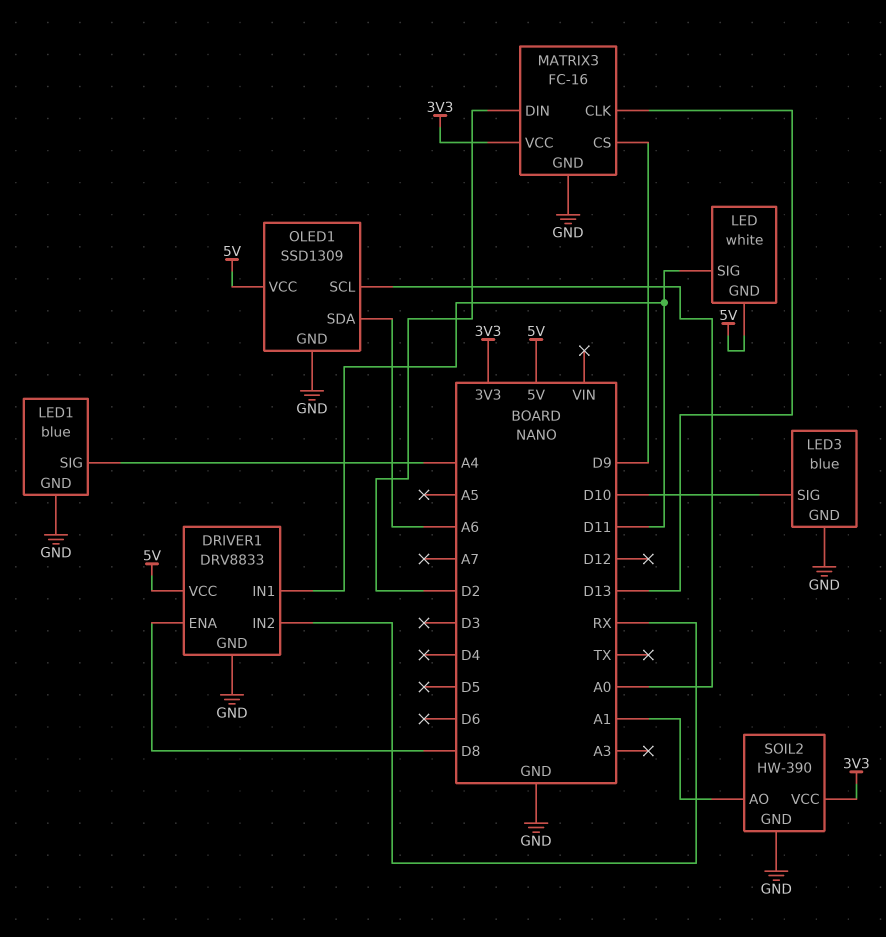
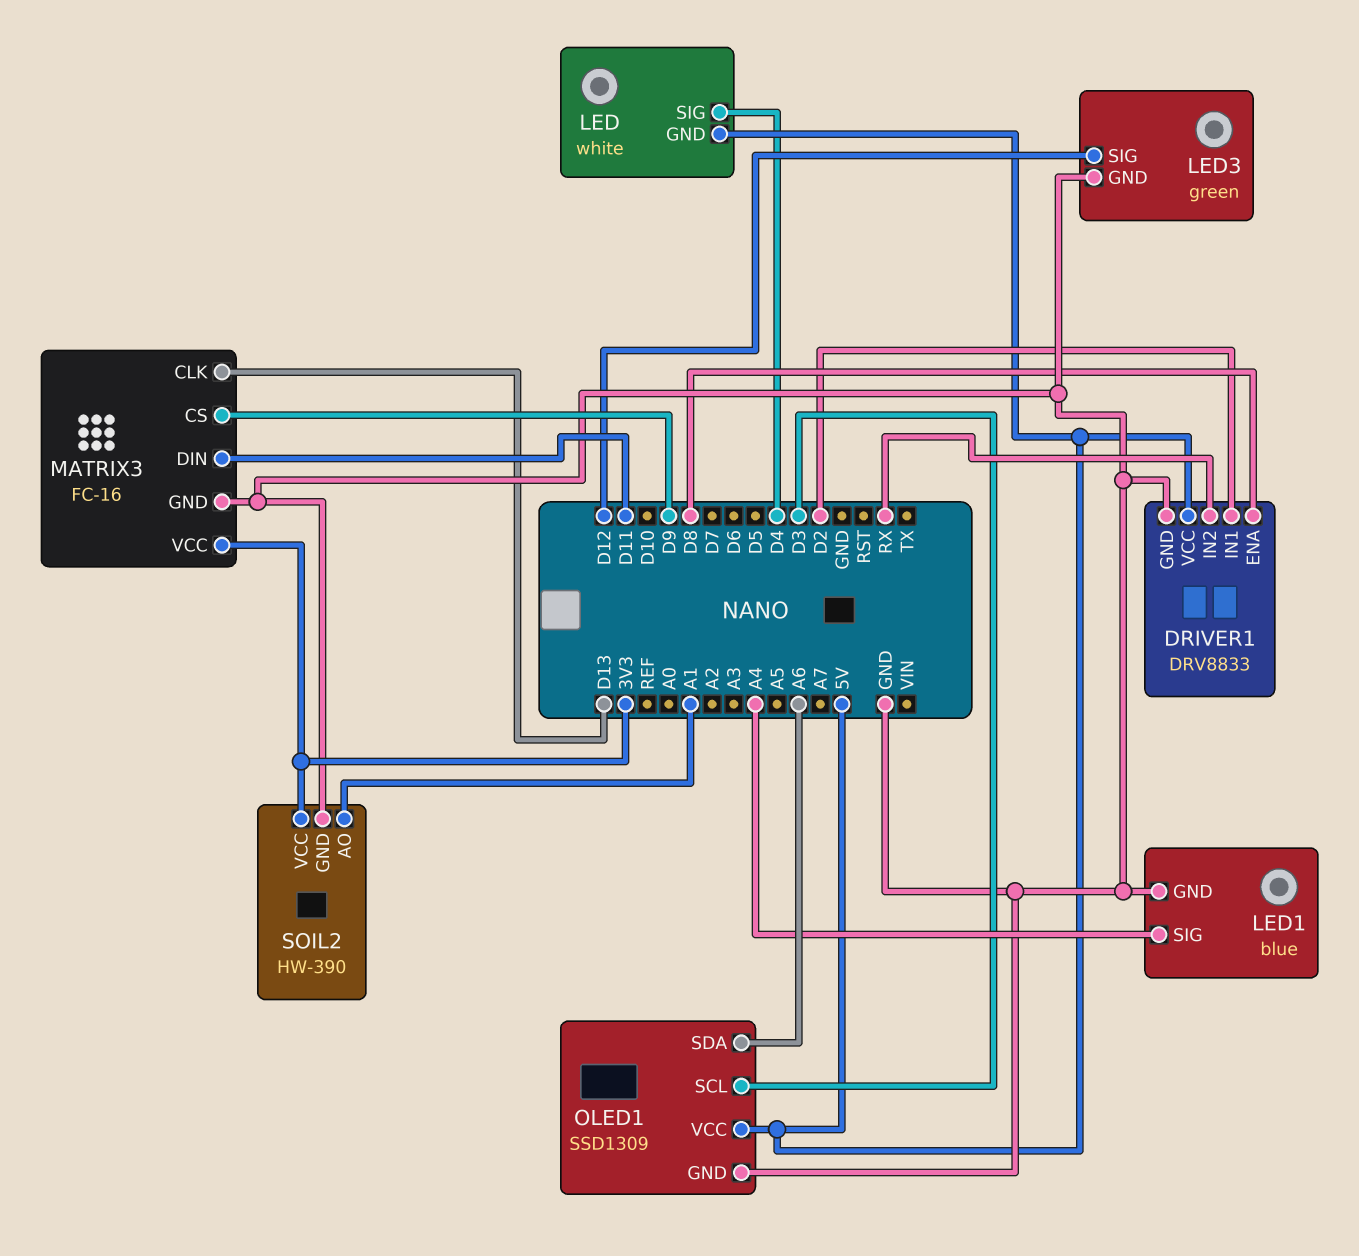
DRIVER1 pin IN1: D11 -> D2
LED pin SIG: D11 -> D4
LED3: blue -> green
LED3 pin SIG: D10 -> D12
MATRIX3 pin DIN: D2 -> D11
OLED1 pin SCL: A0 -> D3

